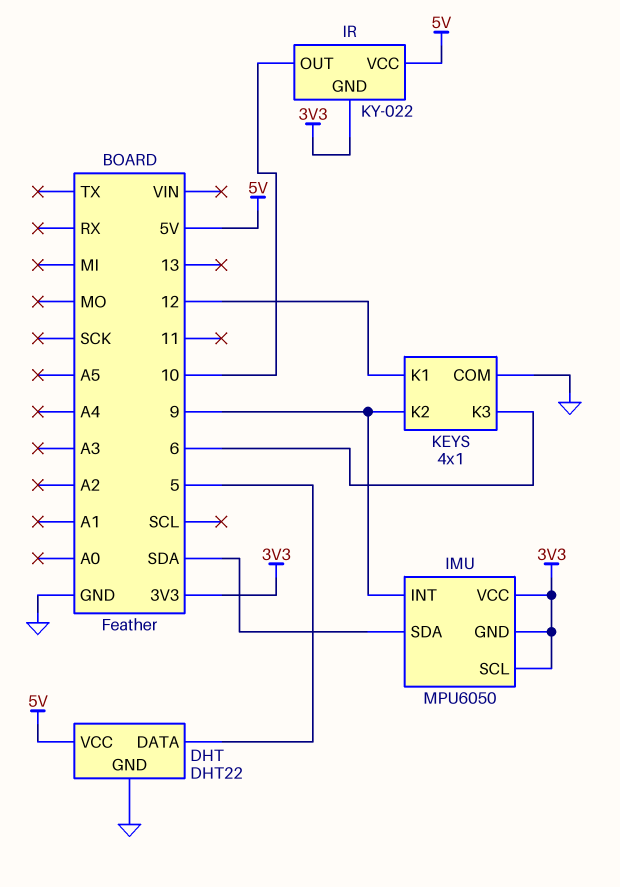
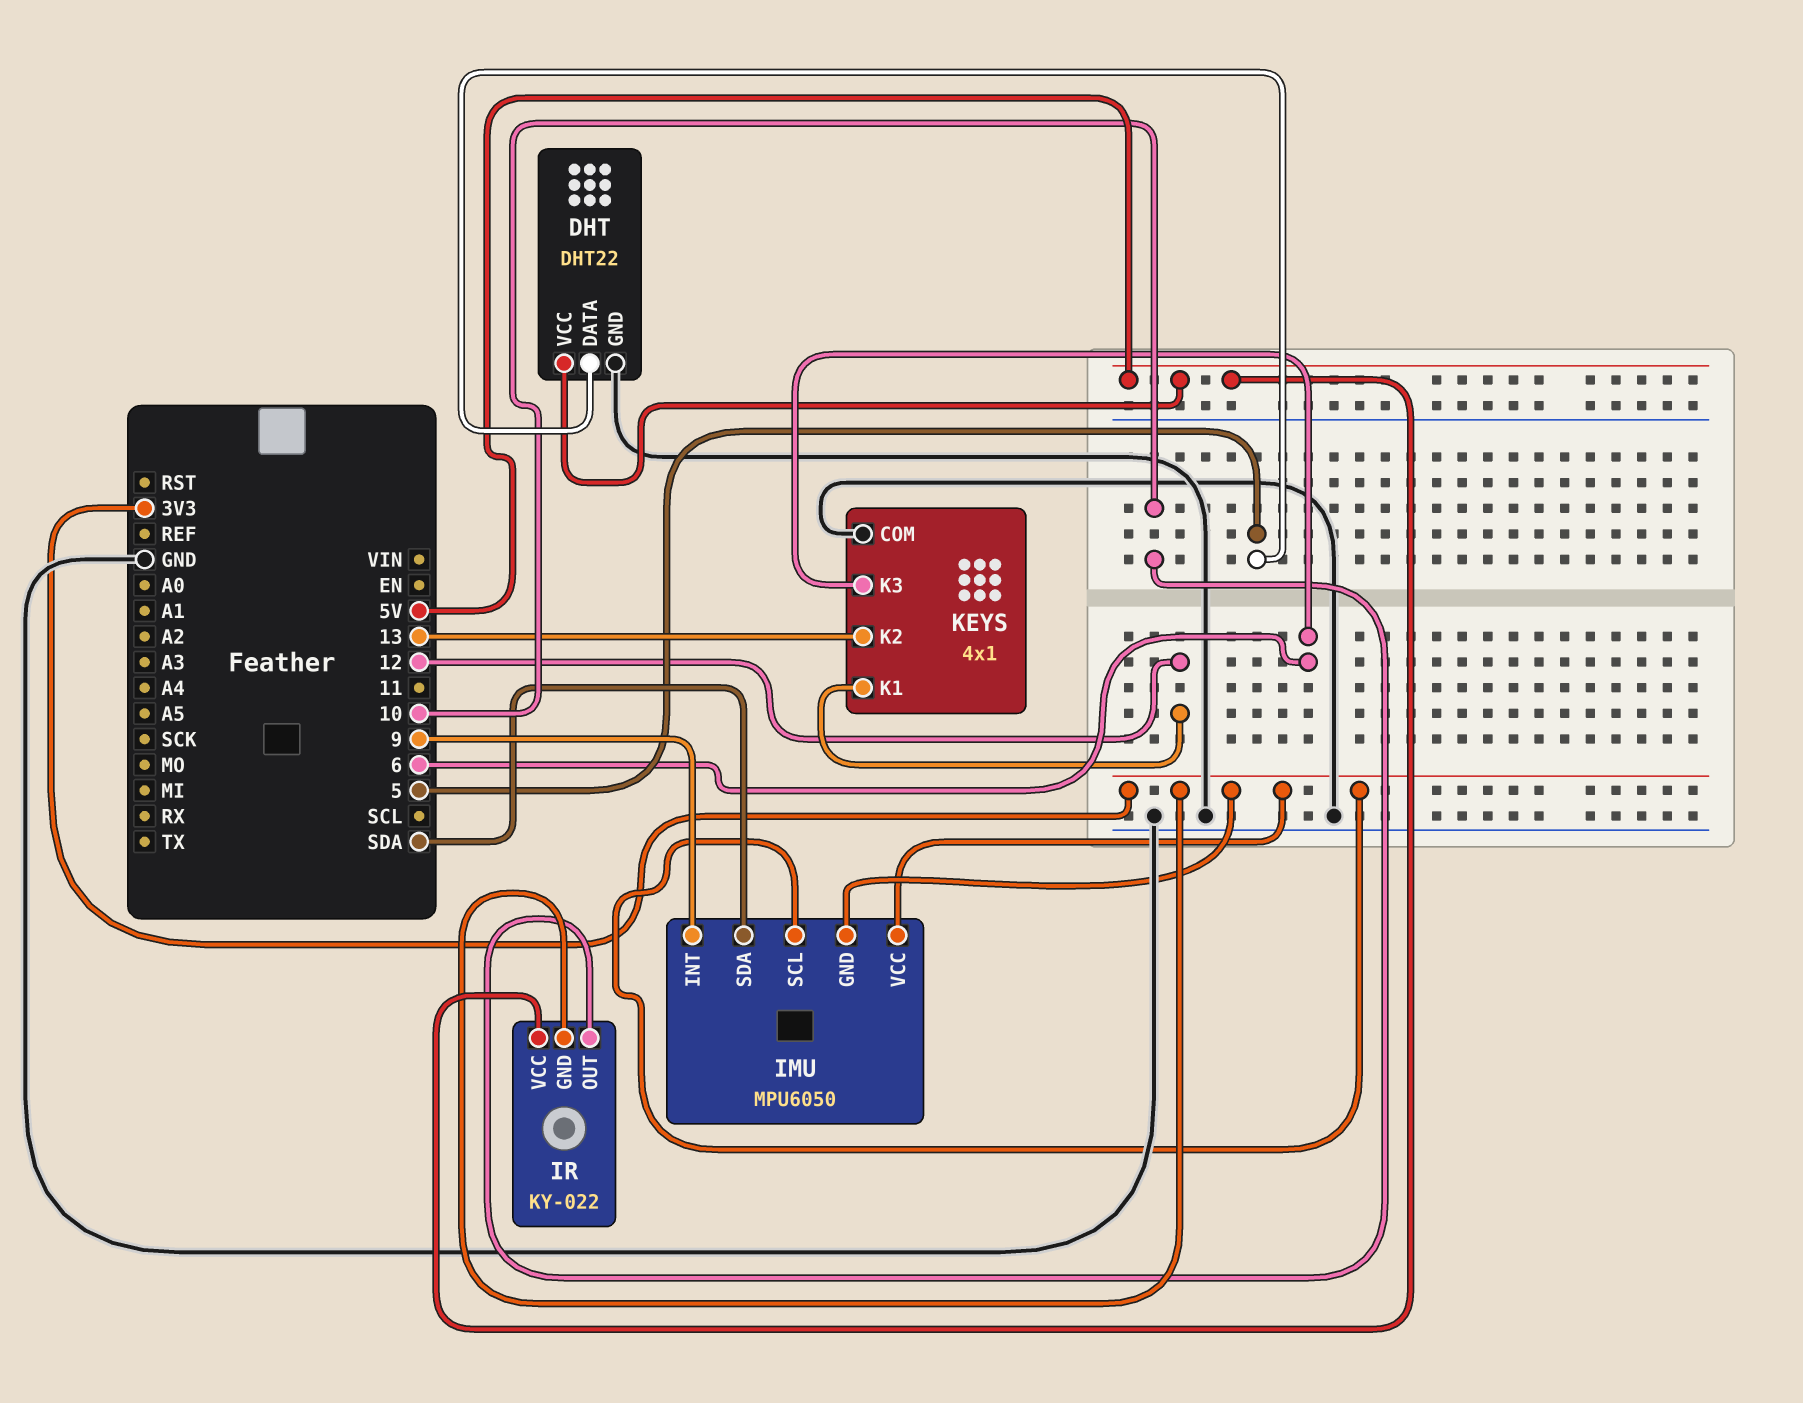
KEYS pin K2: 9 -> 13

